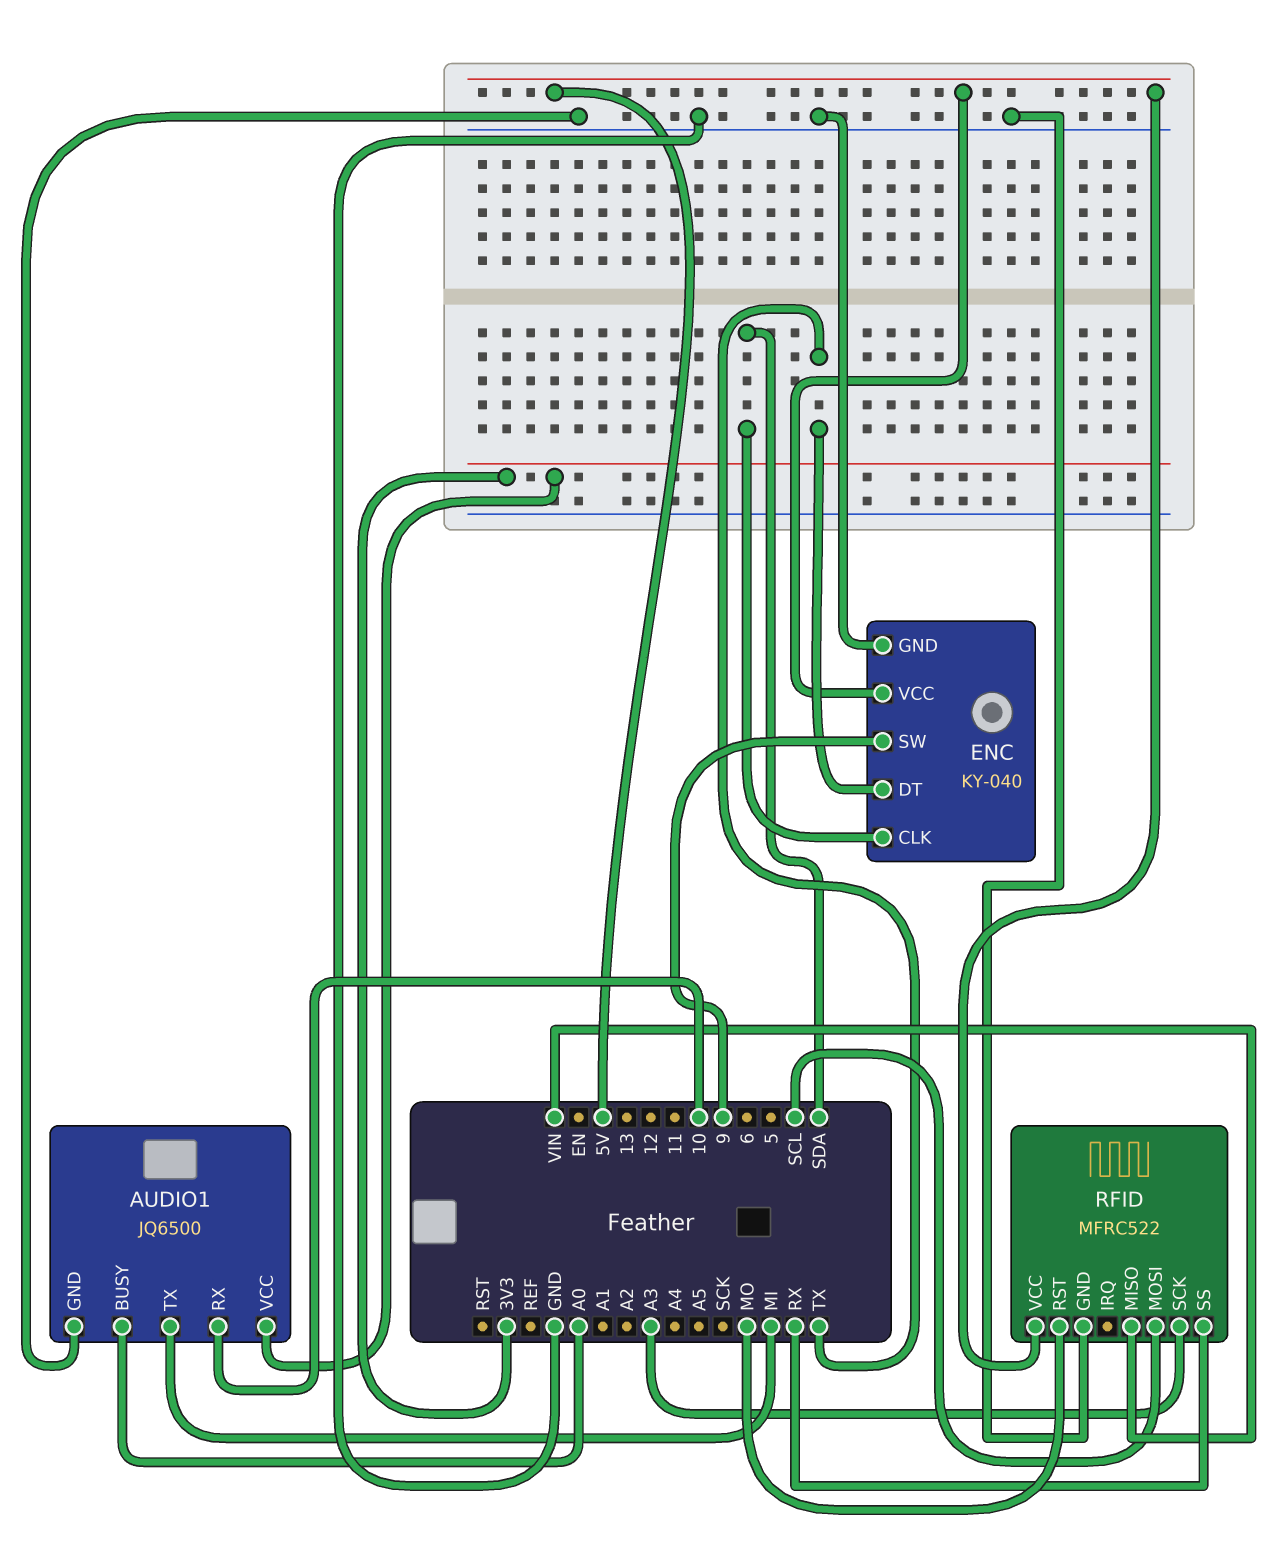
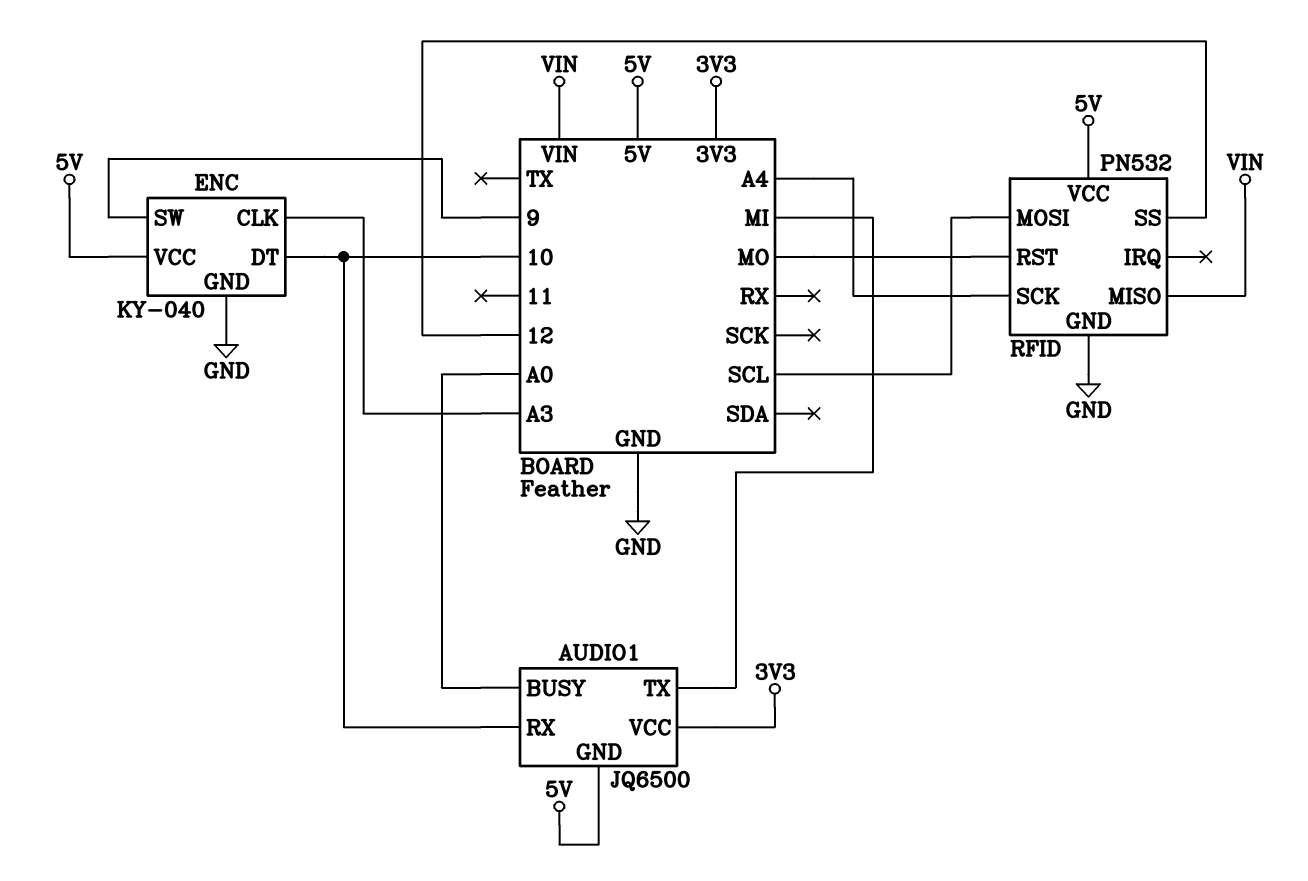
AUDIO1 pin GND: GND -> 5V
ENC pin CLK: SDA -> A3
ENC pin DT: TX -> 10
RFID: MFRC522 -> PN532
RFID pin SCK: A3 -> A4
RFID pin SS: RX -> 12

